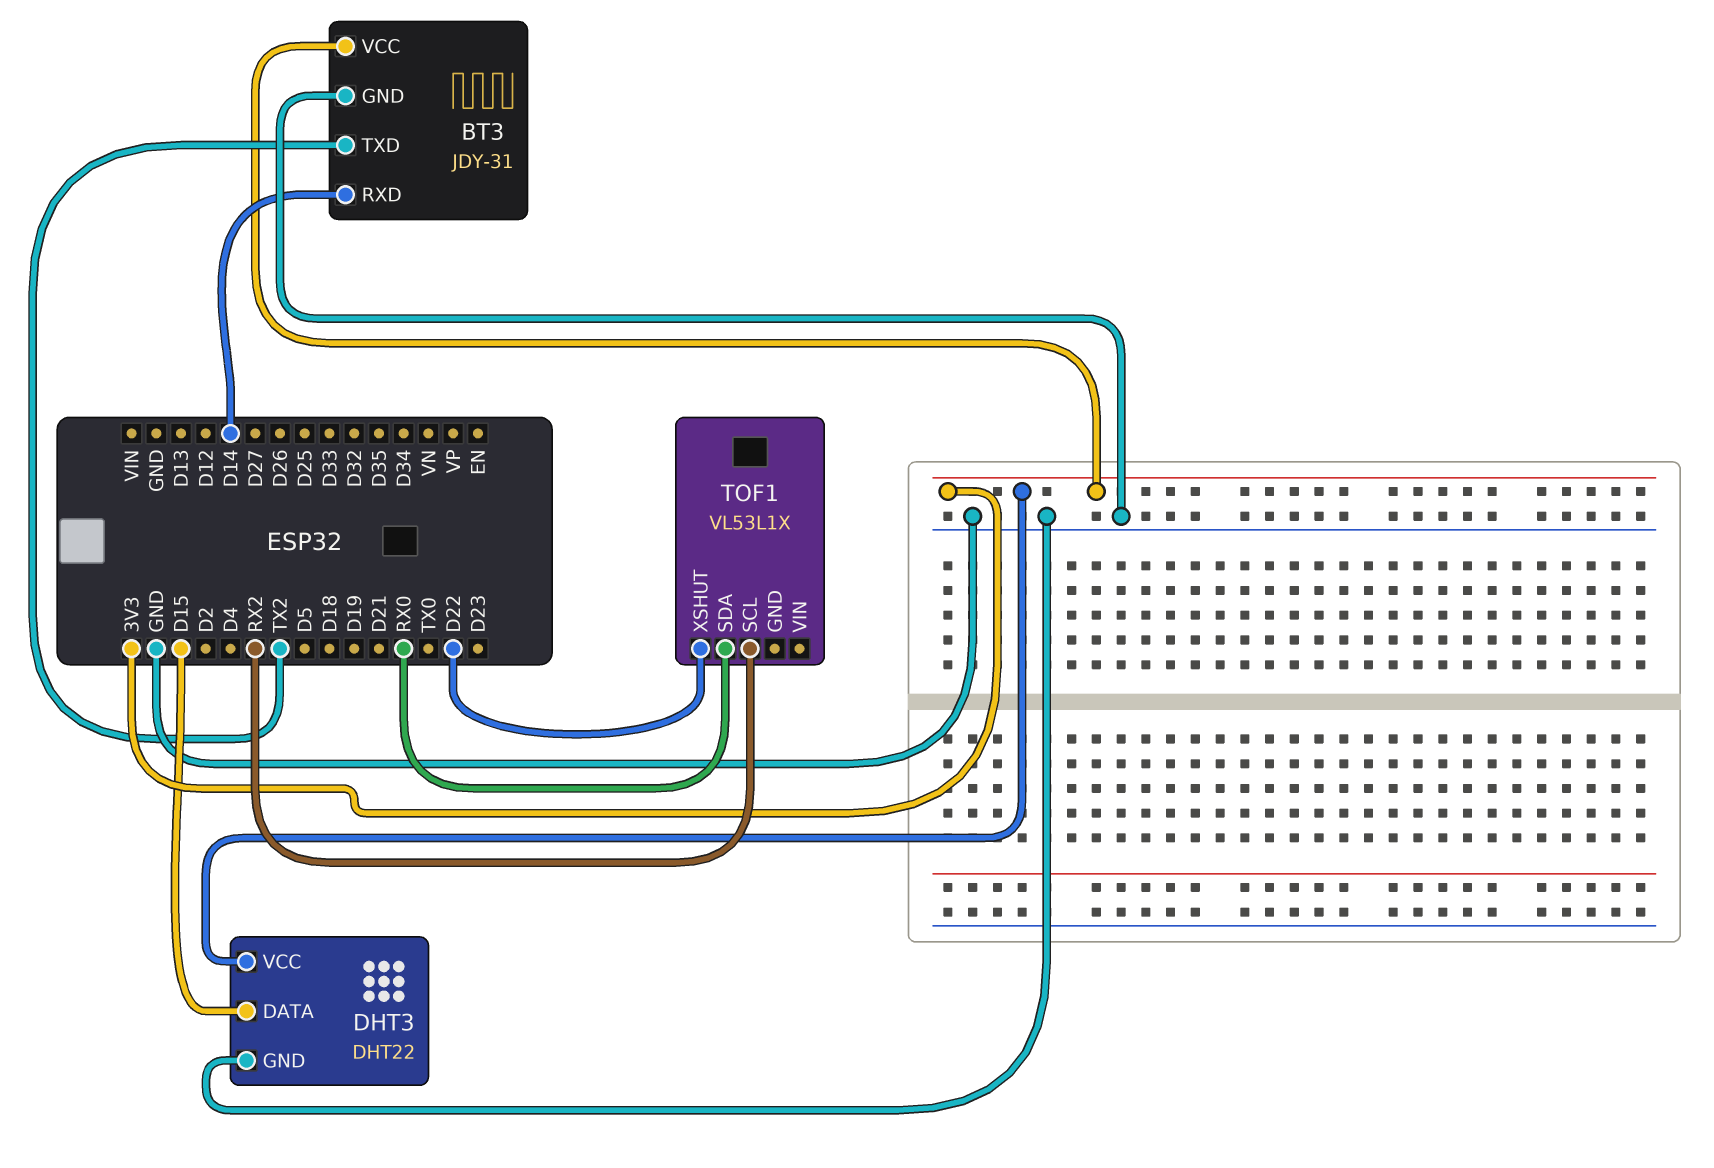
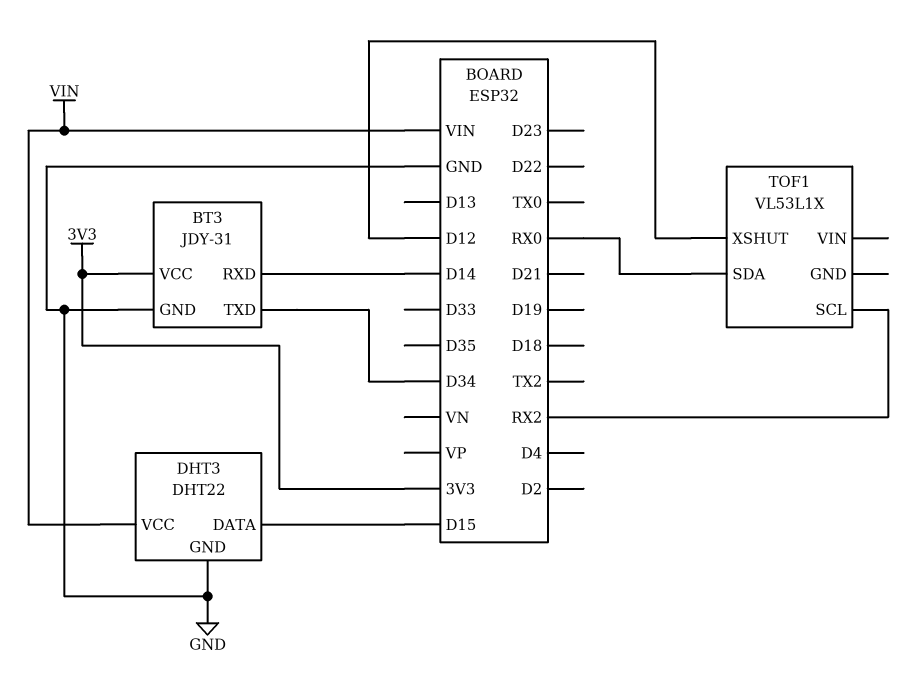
BT3 pin TXD: TX2 -> D34
DHT3 pin VCC: 3V3 -> VIN
TOF1 pin XSHUT: D22 -> D12

